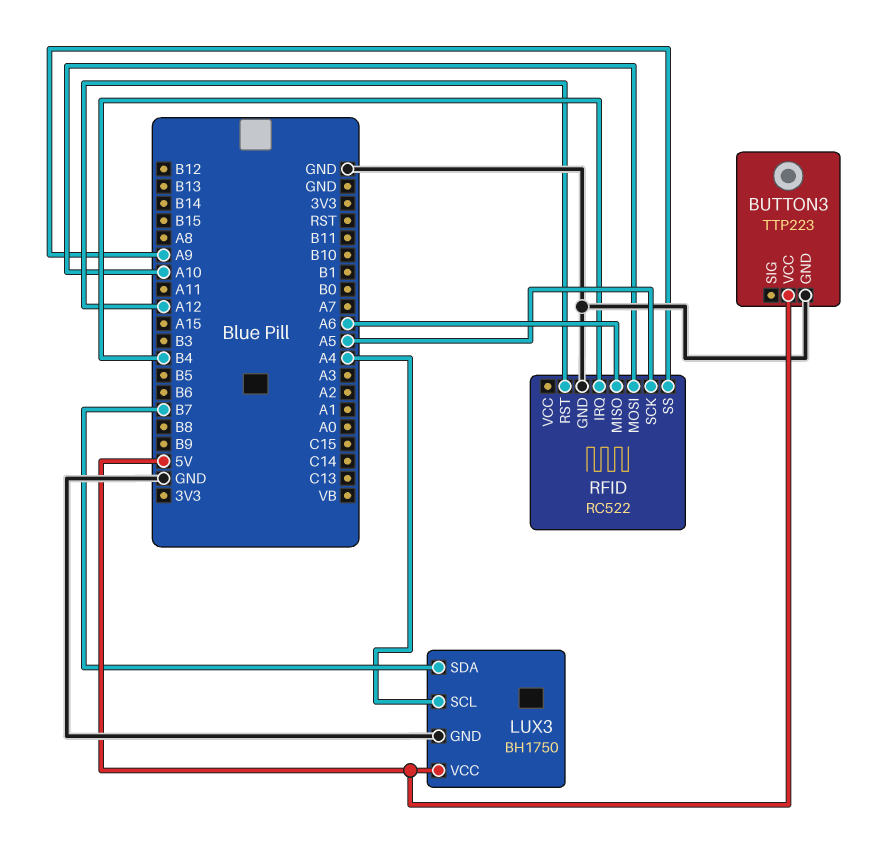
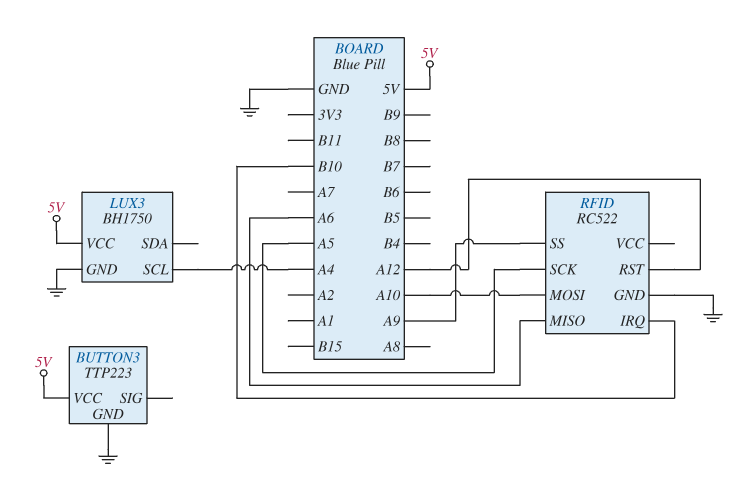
LUX3 pin SDA: B7 -> none
RFID pin IRQ: B4 -> B10

